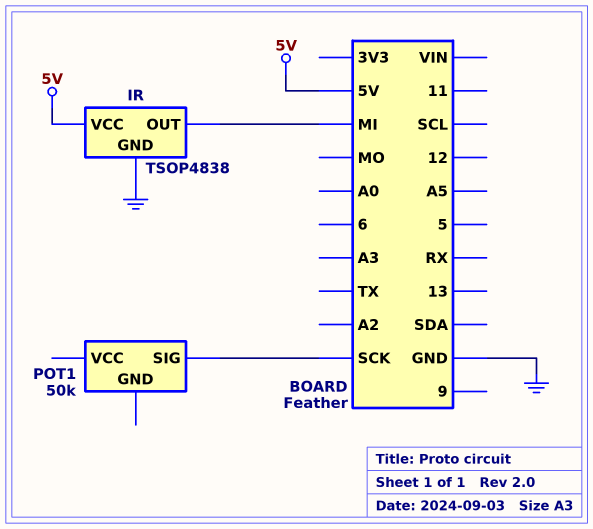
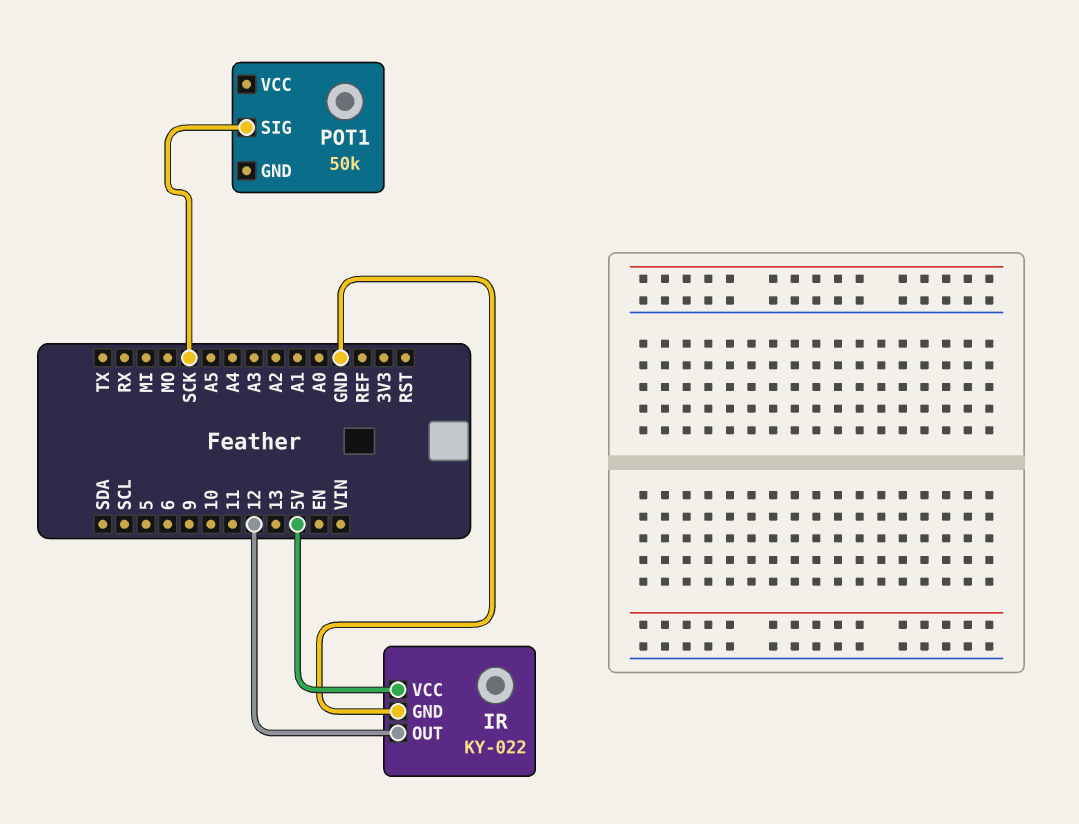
IR: TSOP4838 -> KY-022
IR pin OUT: MI -> 12

